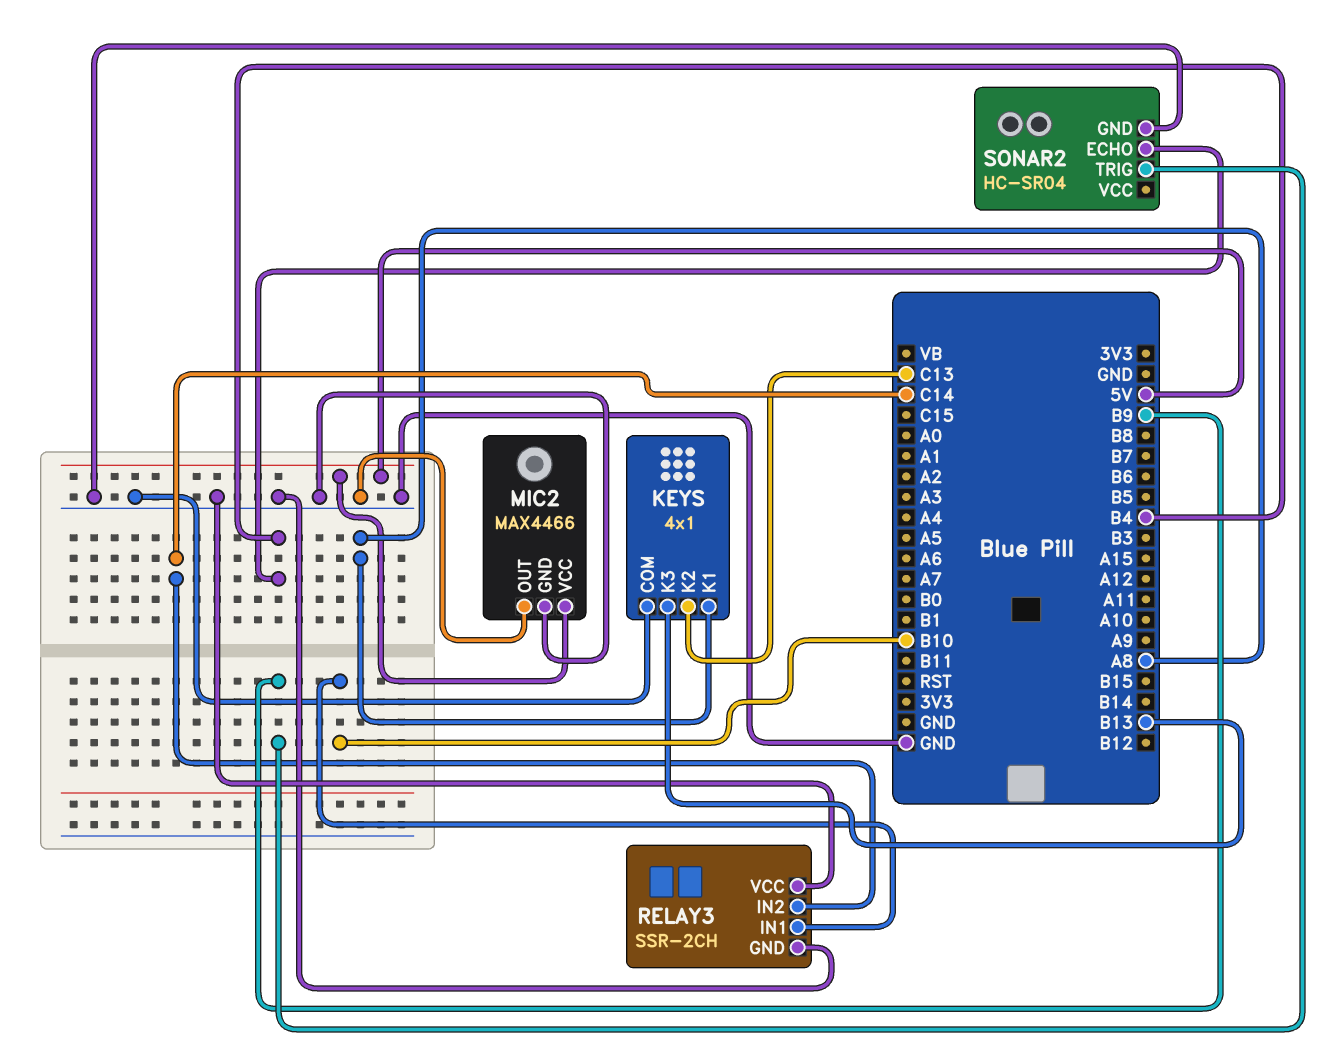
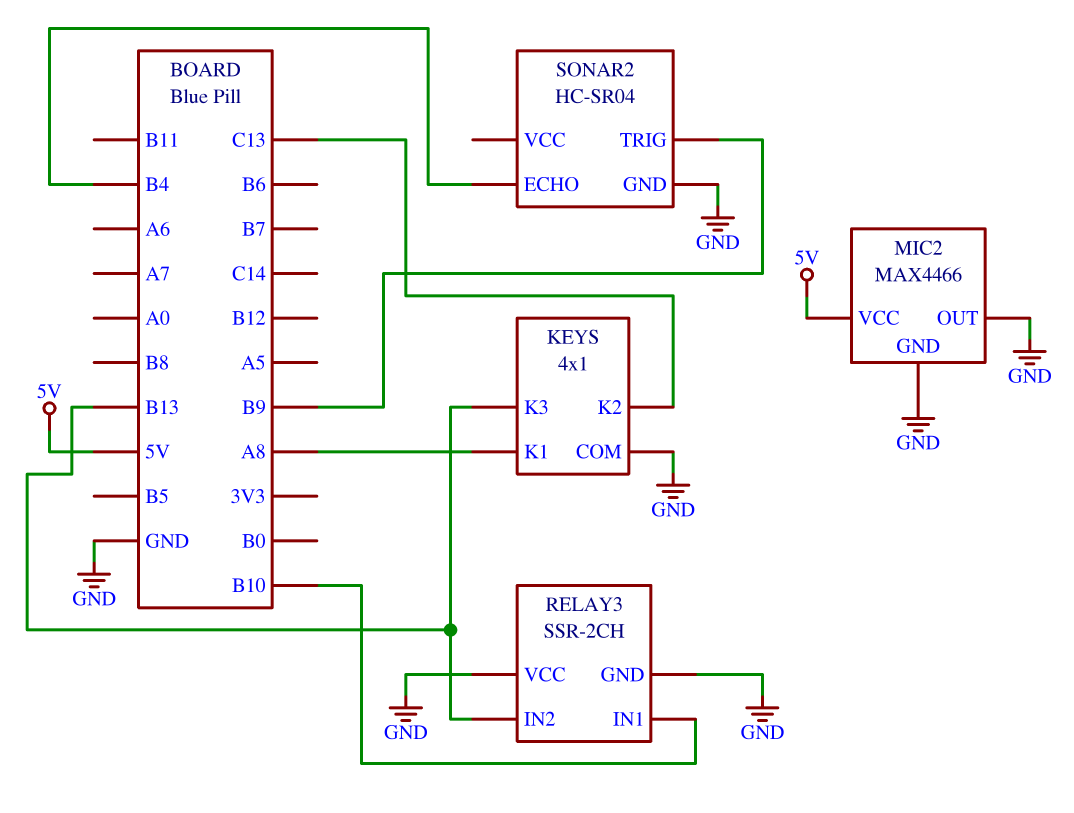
RELAY3 pin IN2: C14 -> B13

